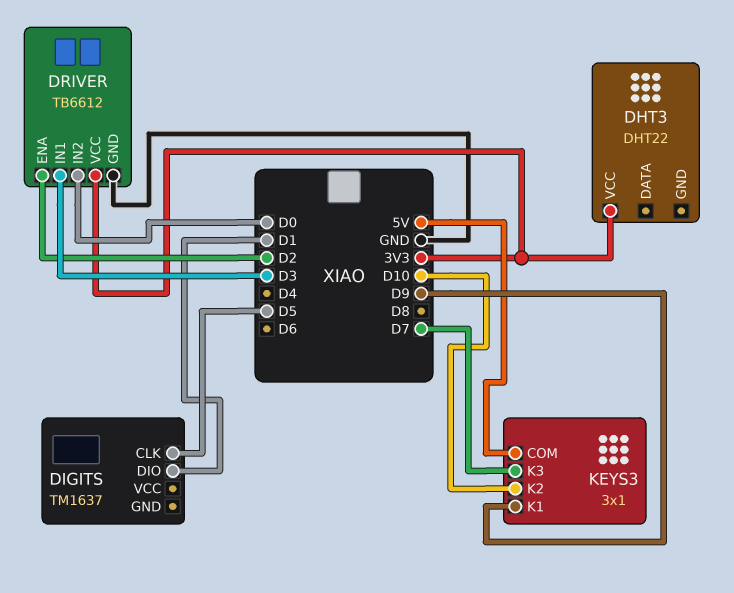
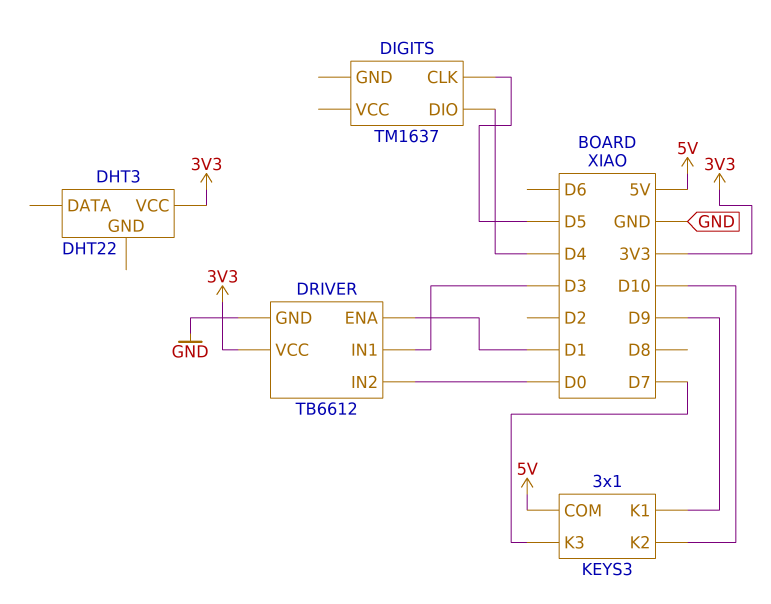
DIGITS pin DIO: D1 -> D4
DRIVER pin ENA: D2 -> D1

